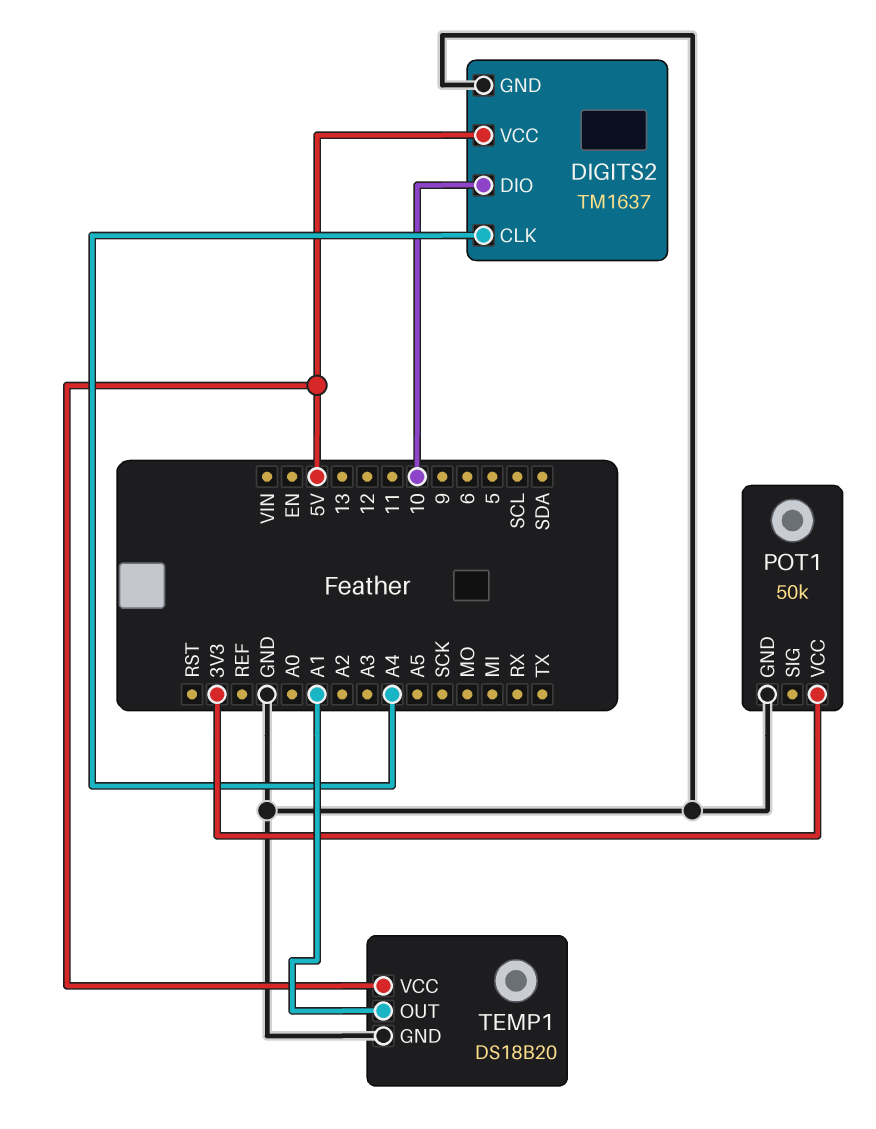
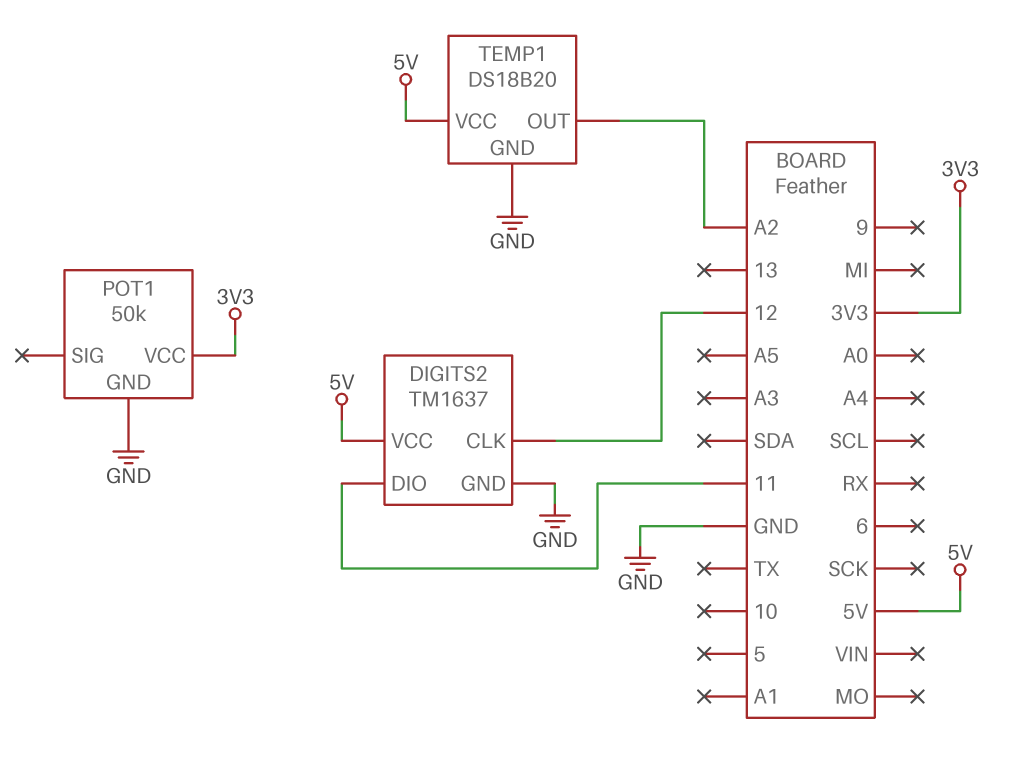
DIGITS2 pin CLK: A4 -> 12
DIGITS2 pin DIO: 10 -> 11
TEMP1 pin OUT: A1 -> A2

